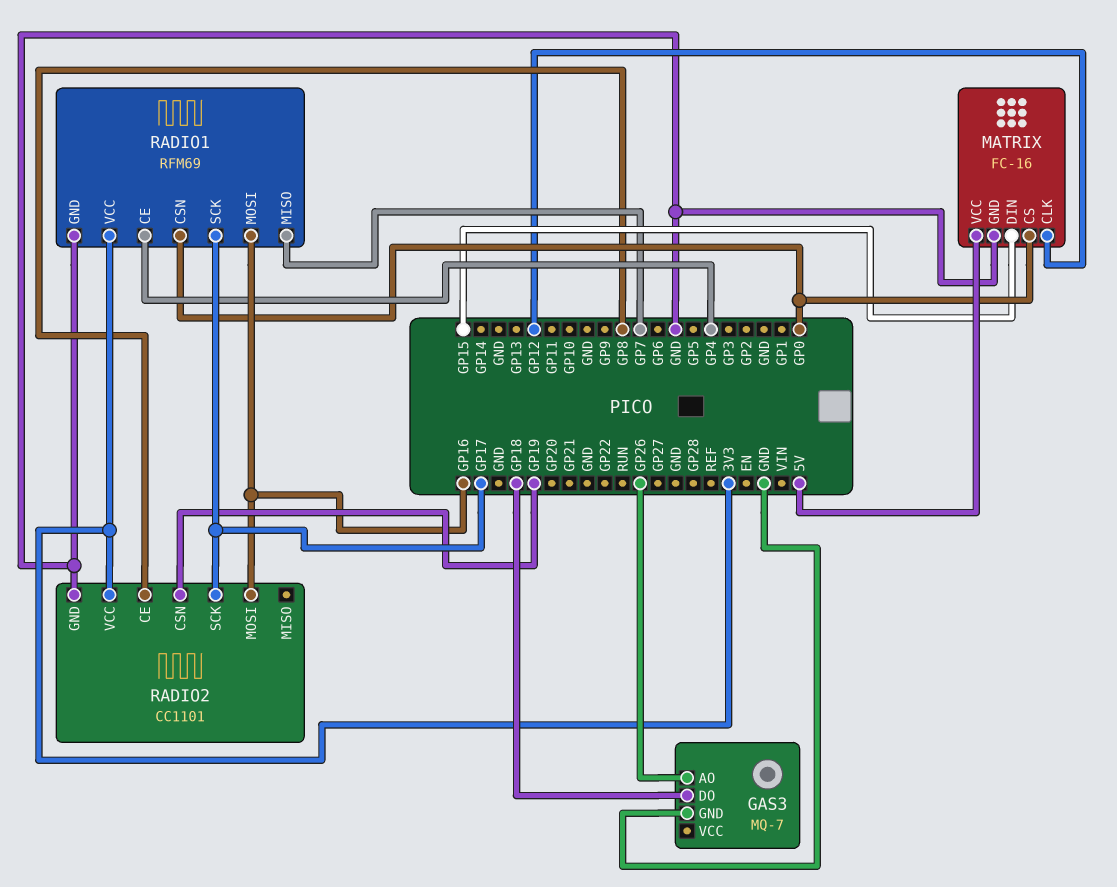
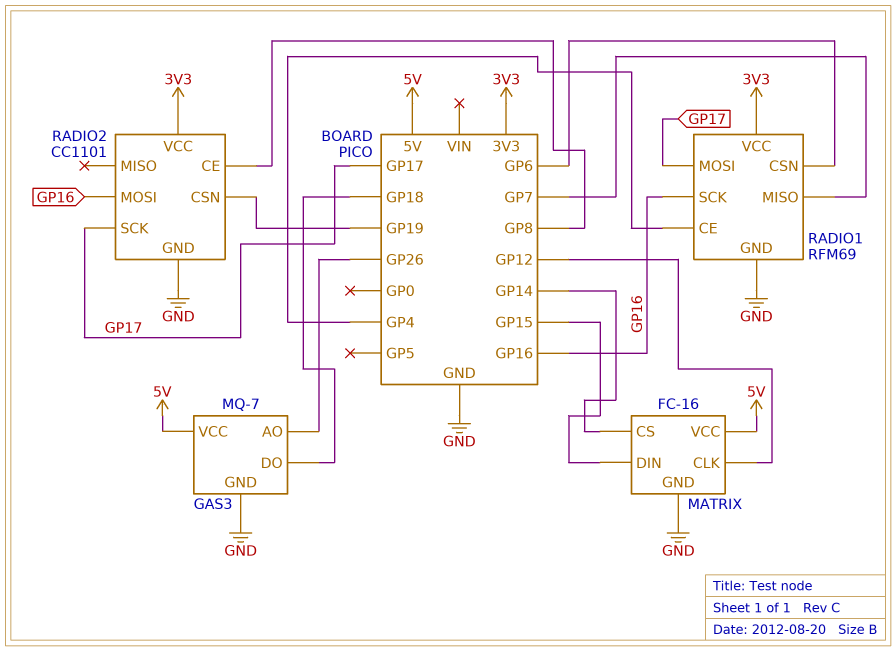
GAS3 pin VCC: none -> 5V
MATRIX pin CS: GP0 -> GP14
RADIO1 pin CSN: GP0 -> GP6
RADIO1 pin MOSI: GP16 -> GP17
RADIO1 pin SCK: GP17 -> GP16

